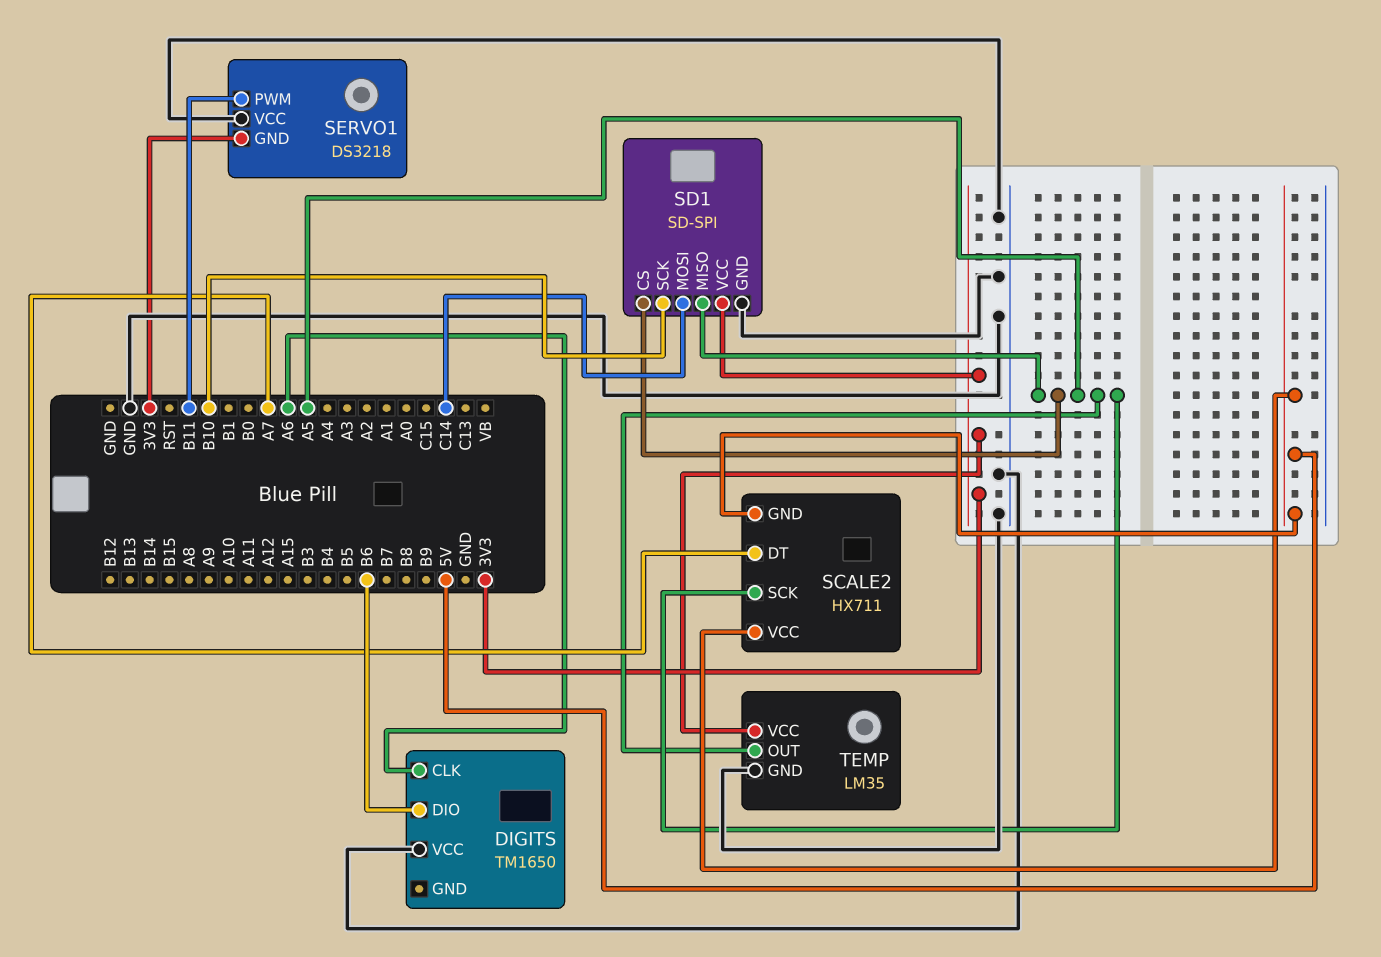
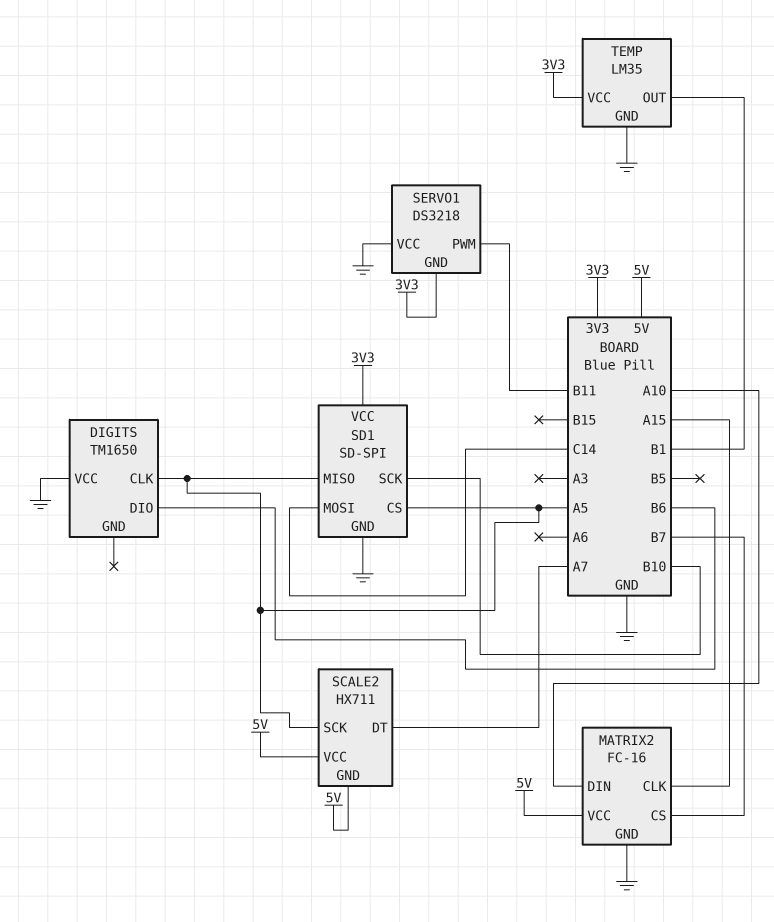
DIGITS pin CLK: A6 -> A5
MATRIX2: none -> FC-16
MATRIX2 pin CLK: none -> A15
MATRIX2 pin CS: none -> B7
MATRIX2 pin DIN: none -> A10
MATRIX2 pin GND: none -> GND
MATRIX2 pin VCC: none -> 5V
TEMP pin OUT: A5 -> B1

